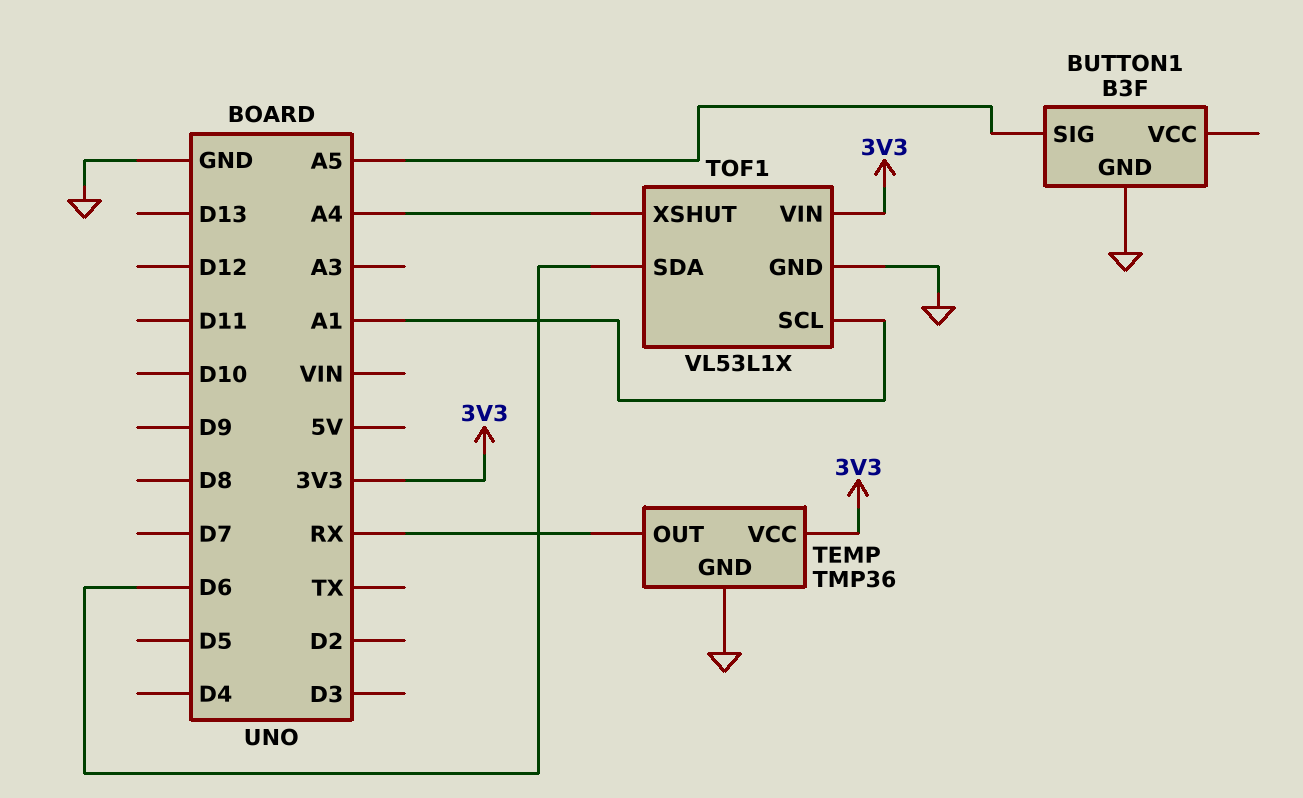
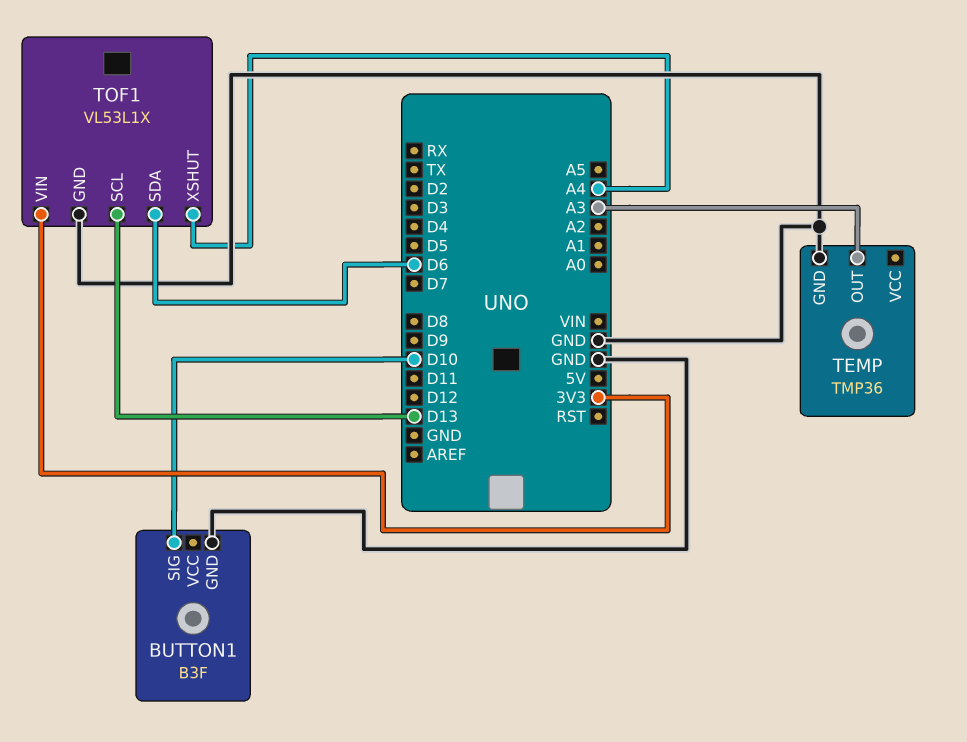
BUTTON1 pin SIG: A5 -> D10
TEMP pin OUT: RX -> A3
TEMP pin VCC: 3V3 -> none
TOF1 pin SCL: A1 -> D13

